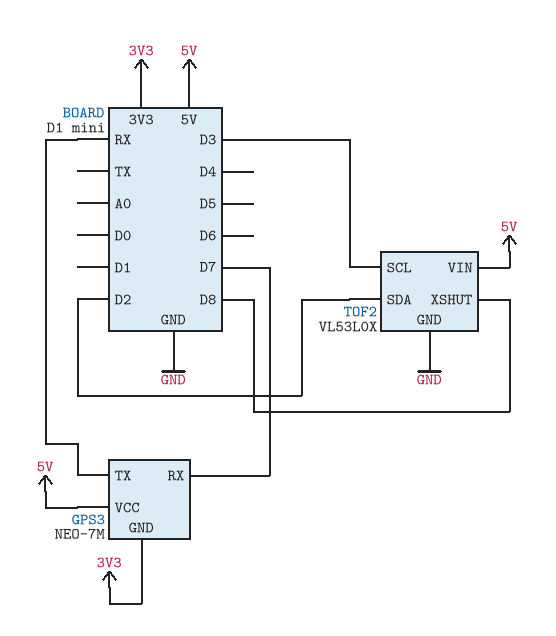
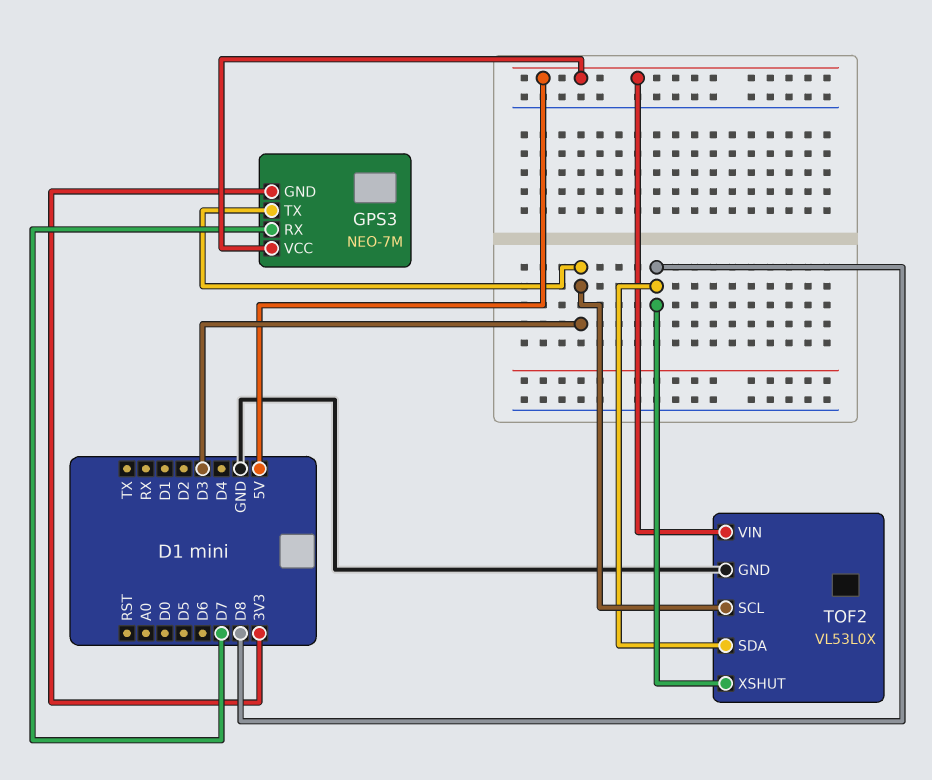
GPS3 pin TX: RX -> D3
TOF2 pin SDA: D2 -> D8

